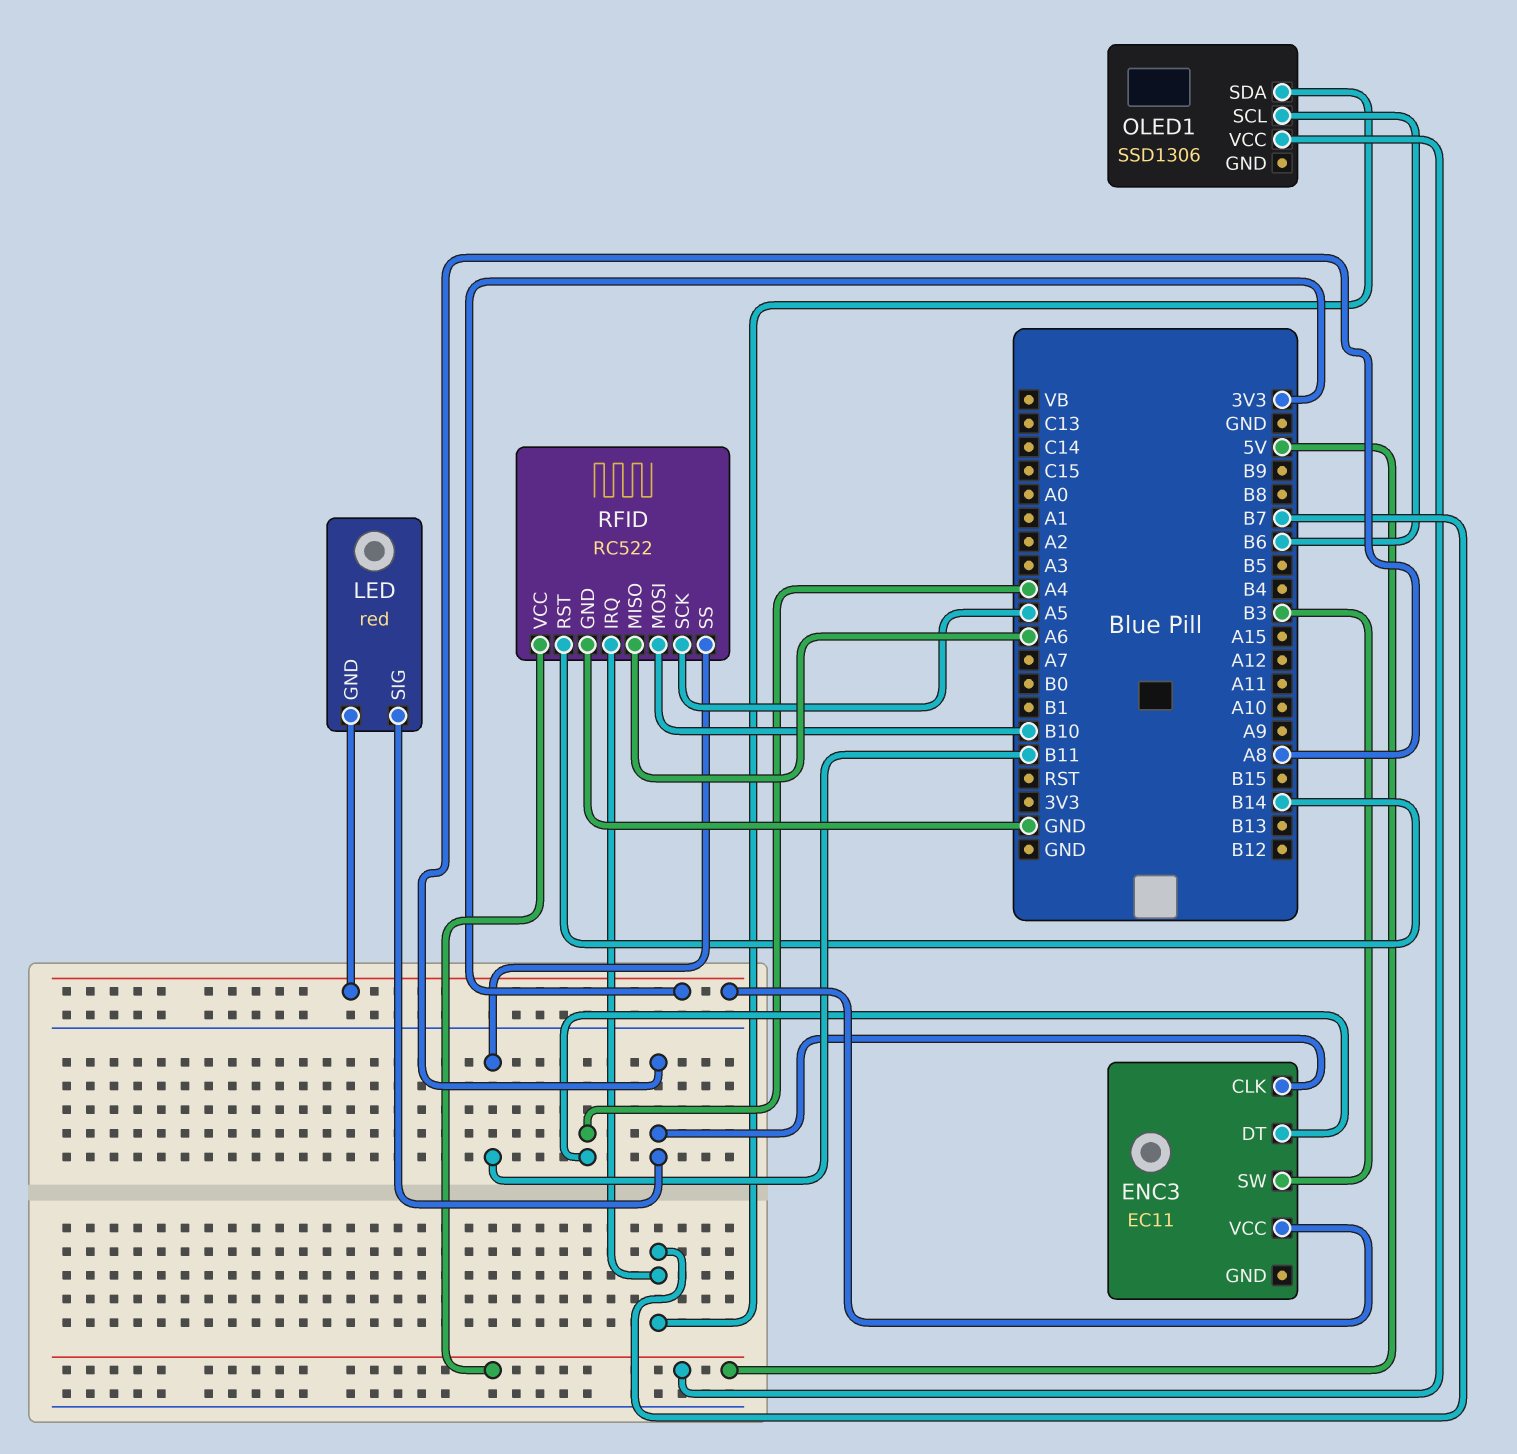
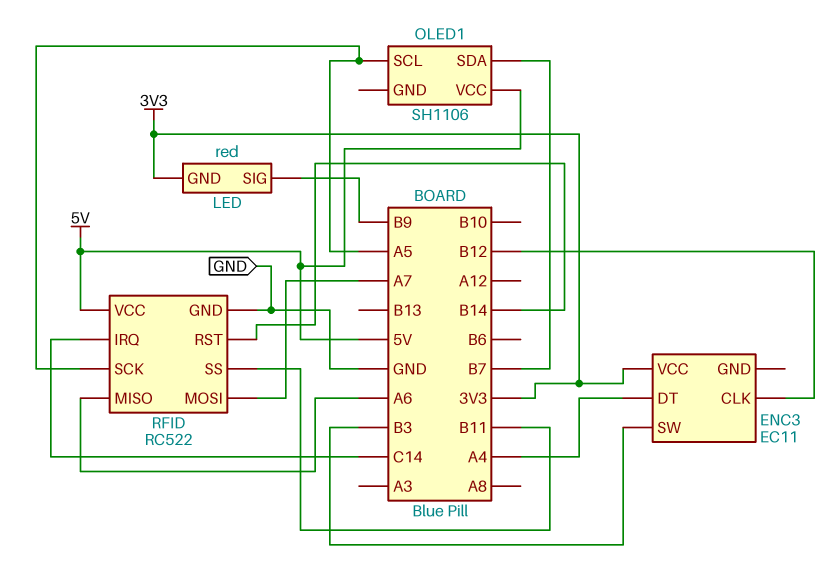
ENC3 pin CLK: A8 -> B12
LED pin SIG: A8 -> B9
OLED1: SSD1306 -> SH1106
OLED1 pin SCL: B6 -> A5
RFID pin IRQ: B7 -> C14
RFID pin MOSI: B10 -> A7

